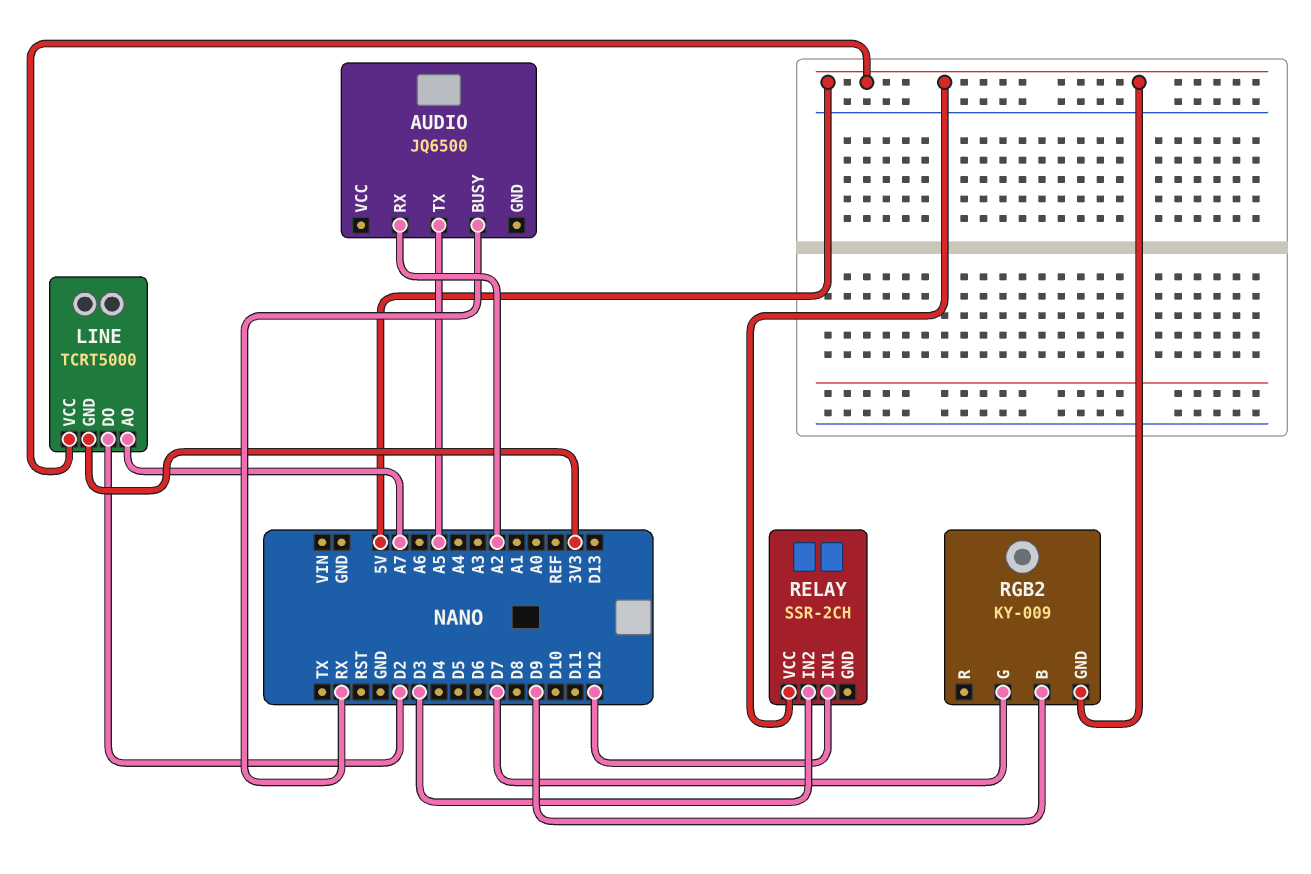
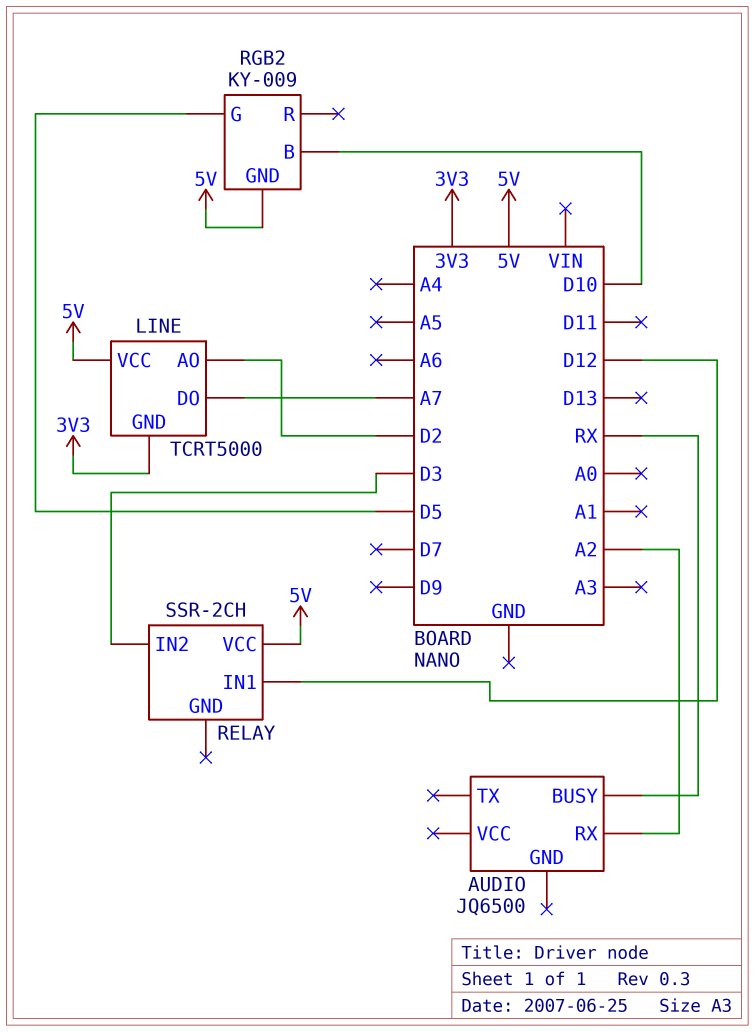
AUDIO pin TX: A5 -> none
LINE pin AO: A7 -> D2
LINE pin DO: D2 -> A7
RGB2 pin B: D9 -> D10
RGB2 pin G: D7 -> D5

